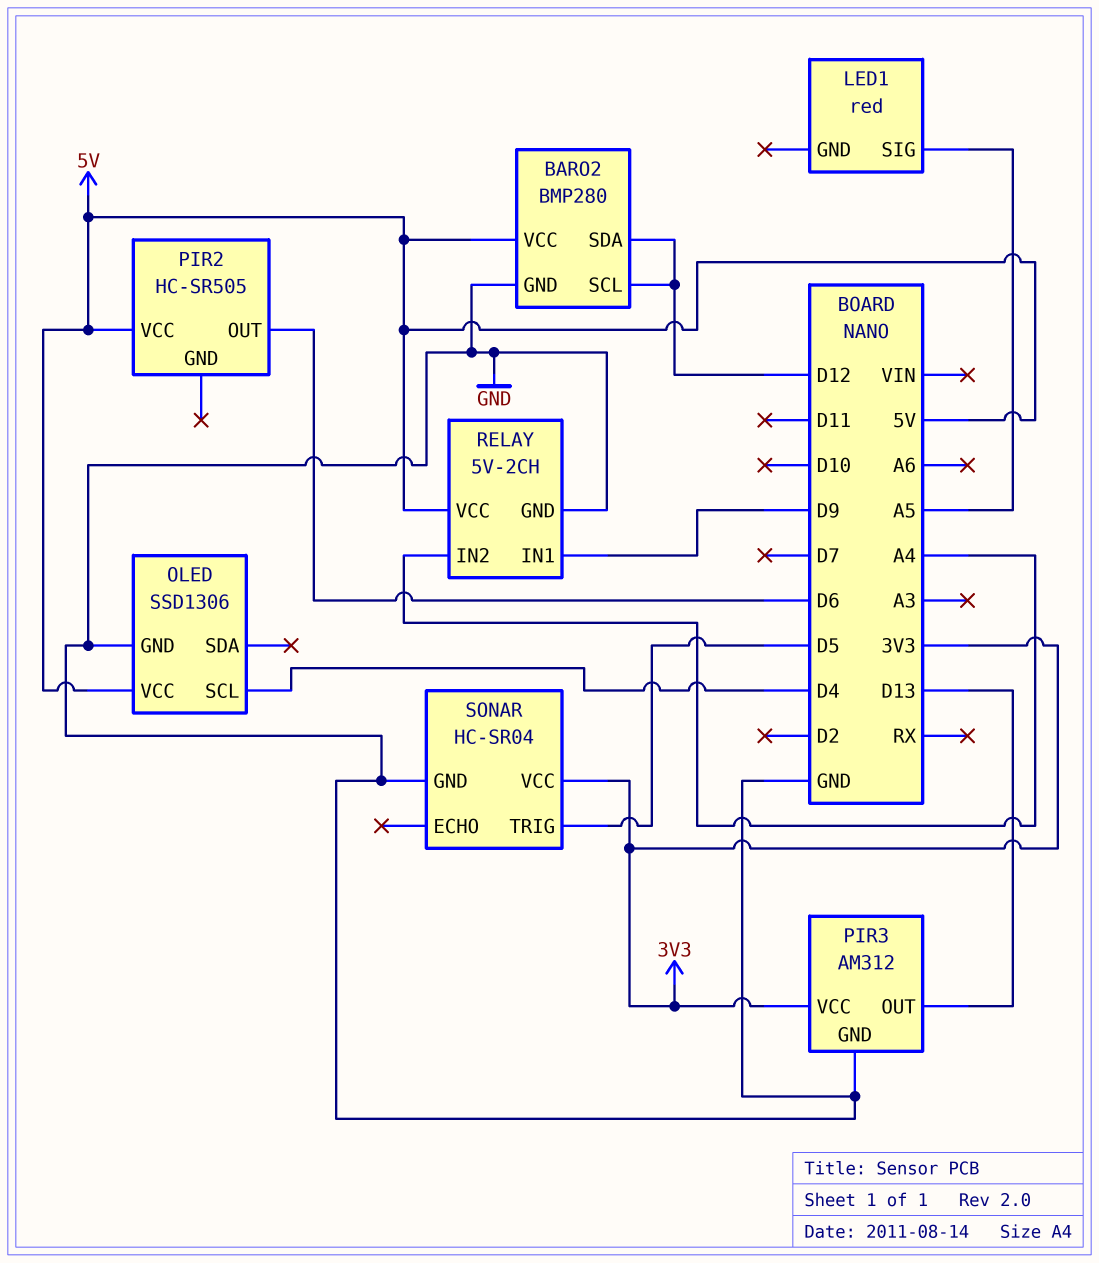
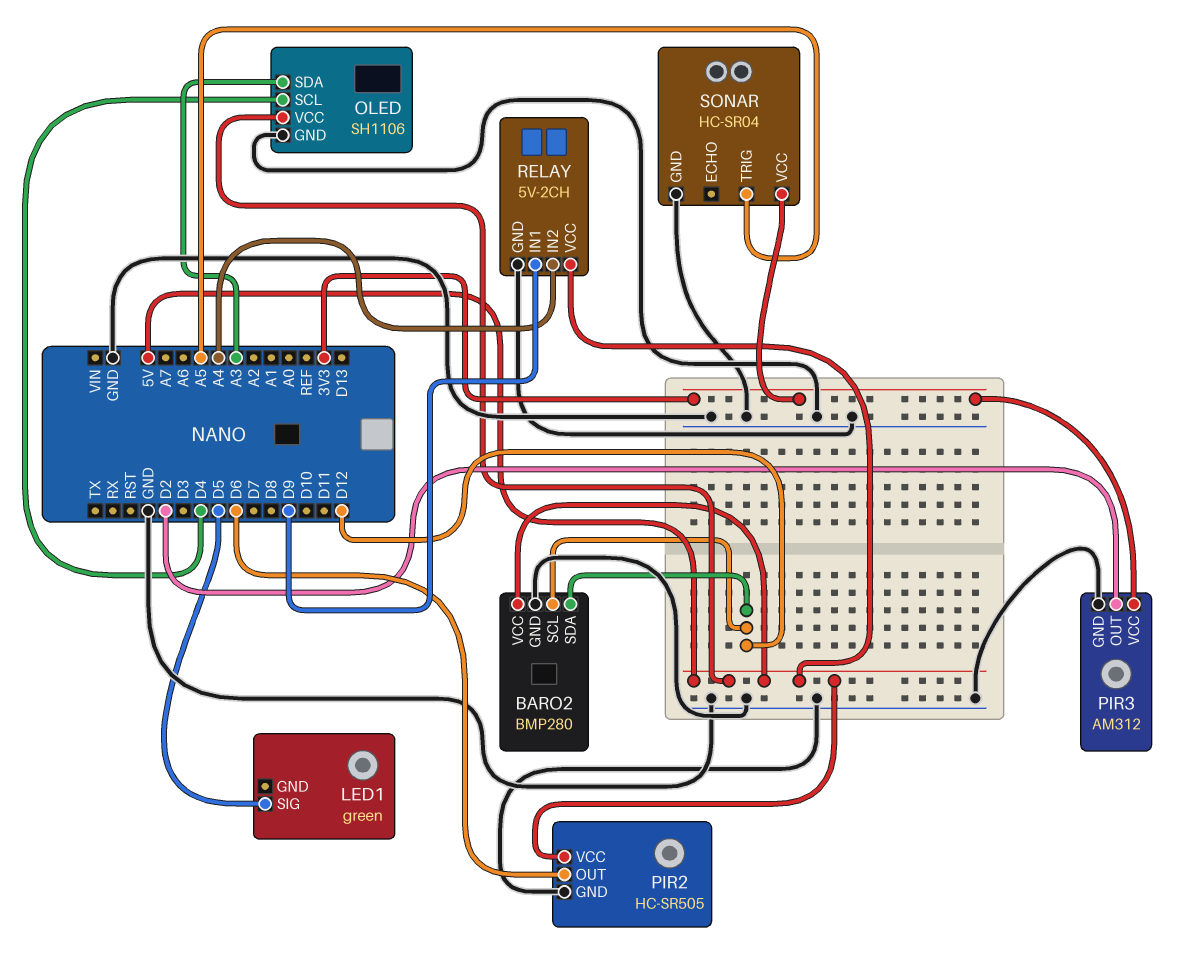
LED1: red -> green
LED1 pin SIG: A5 -> D5
OLED: SSD1306 -> SH1106
OLED pin SDA: none -> A3
PIR2 pin GND: none -> GND
PIR3 pin OUT: D13 -> D2
SONAR pin TRIG: D5 -> A5

